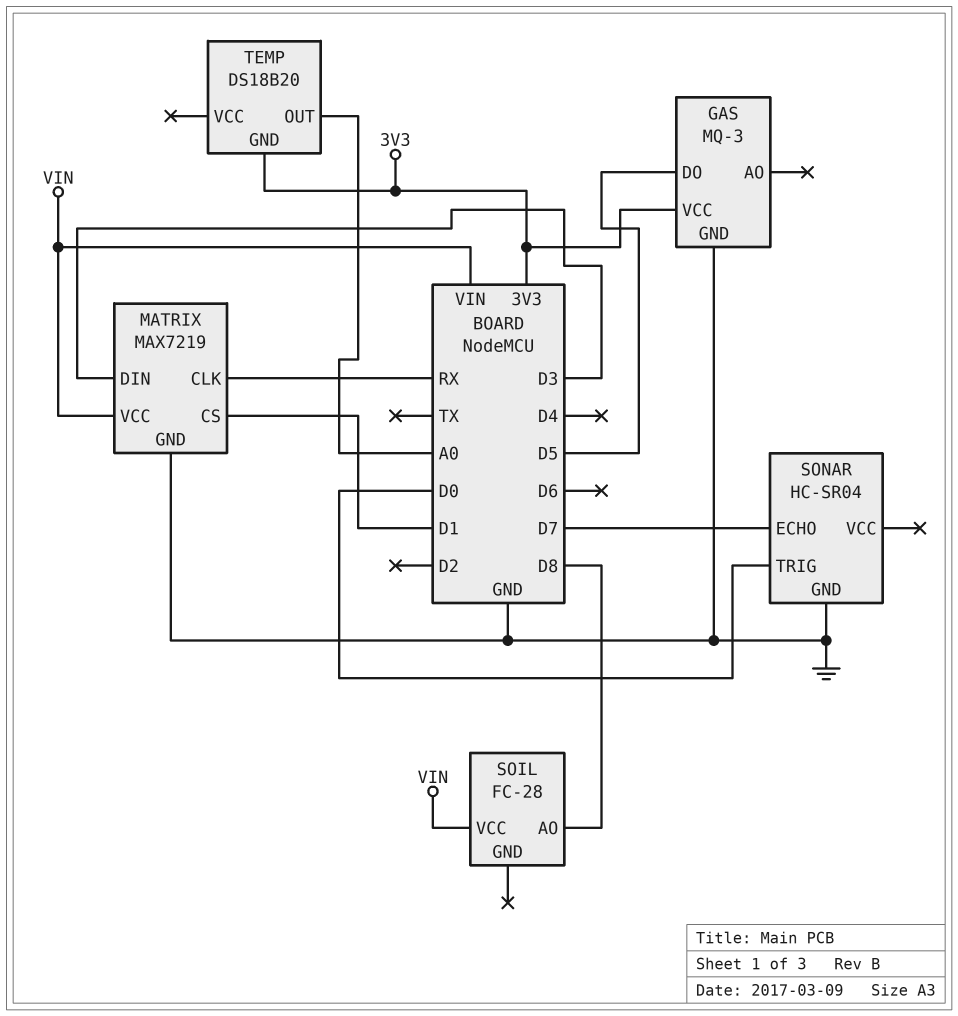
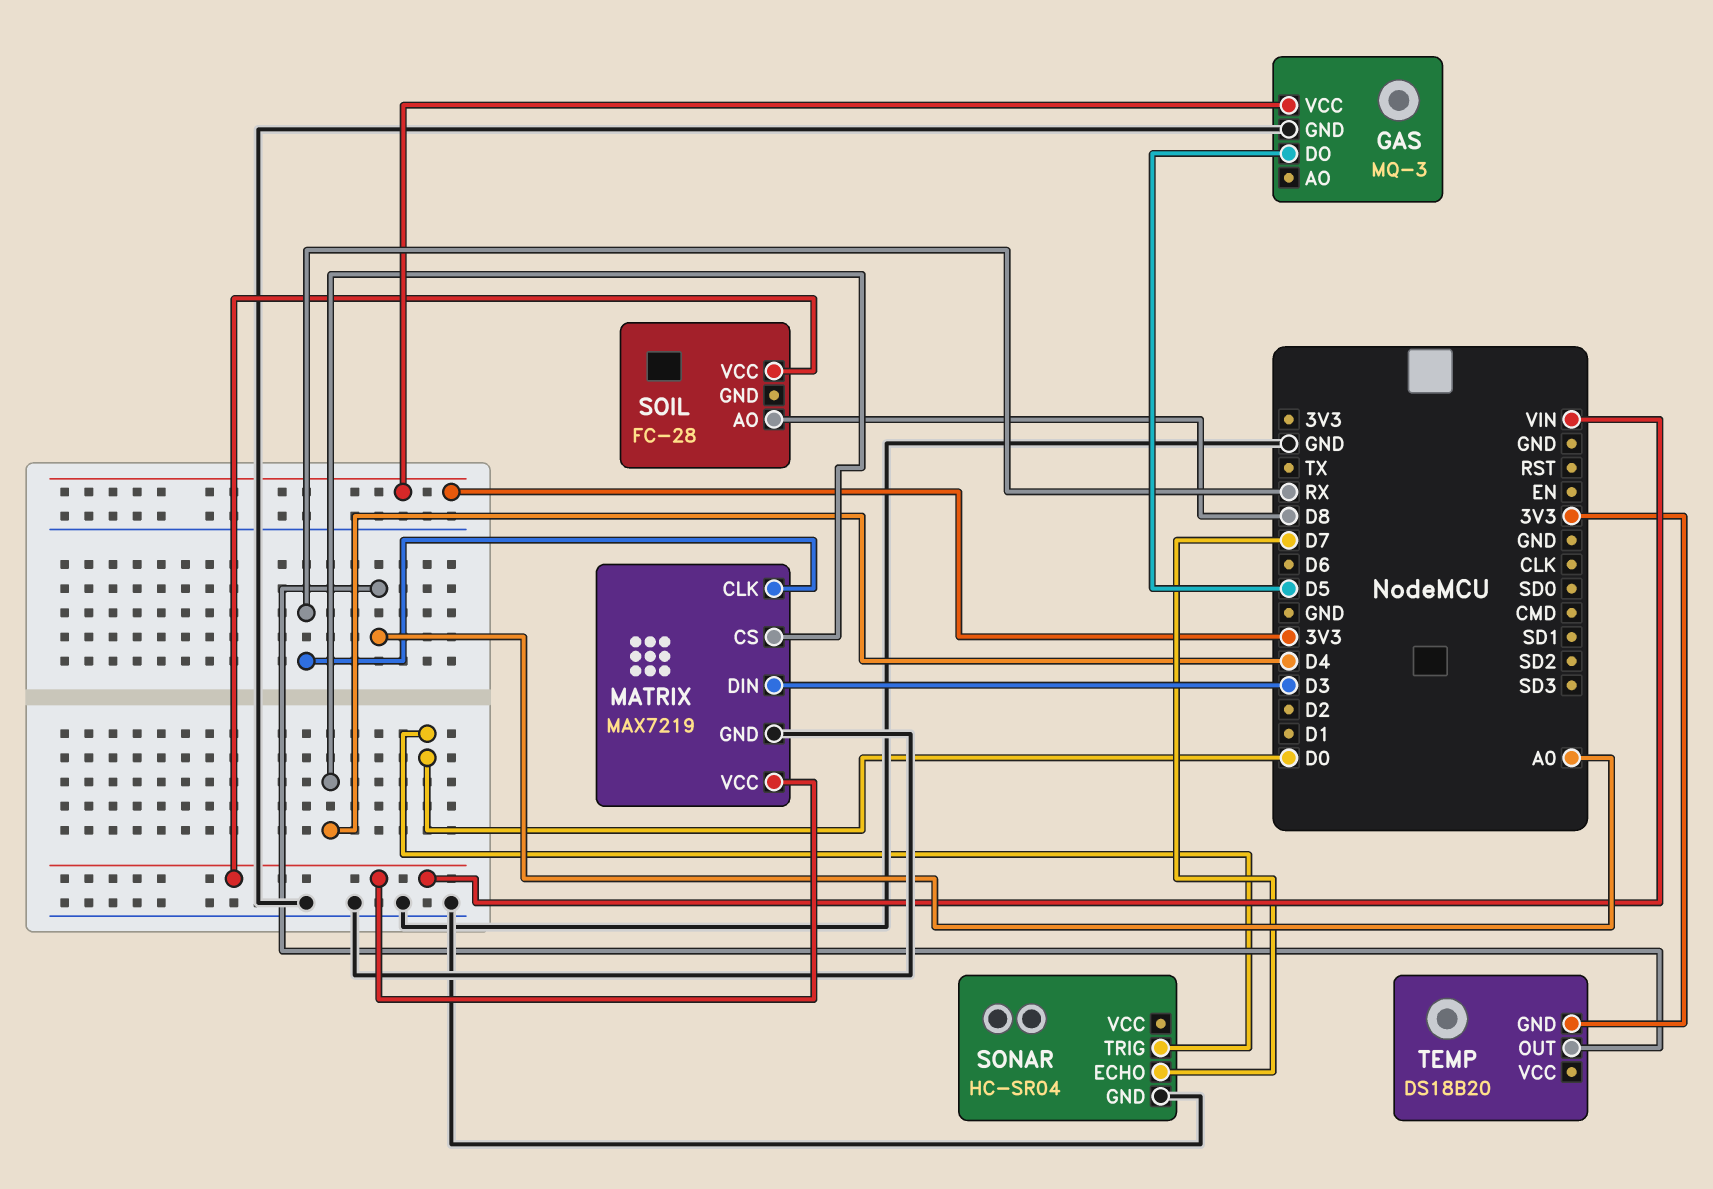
MATRIX pin CS: D1 -> D4

